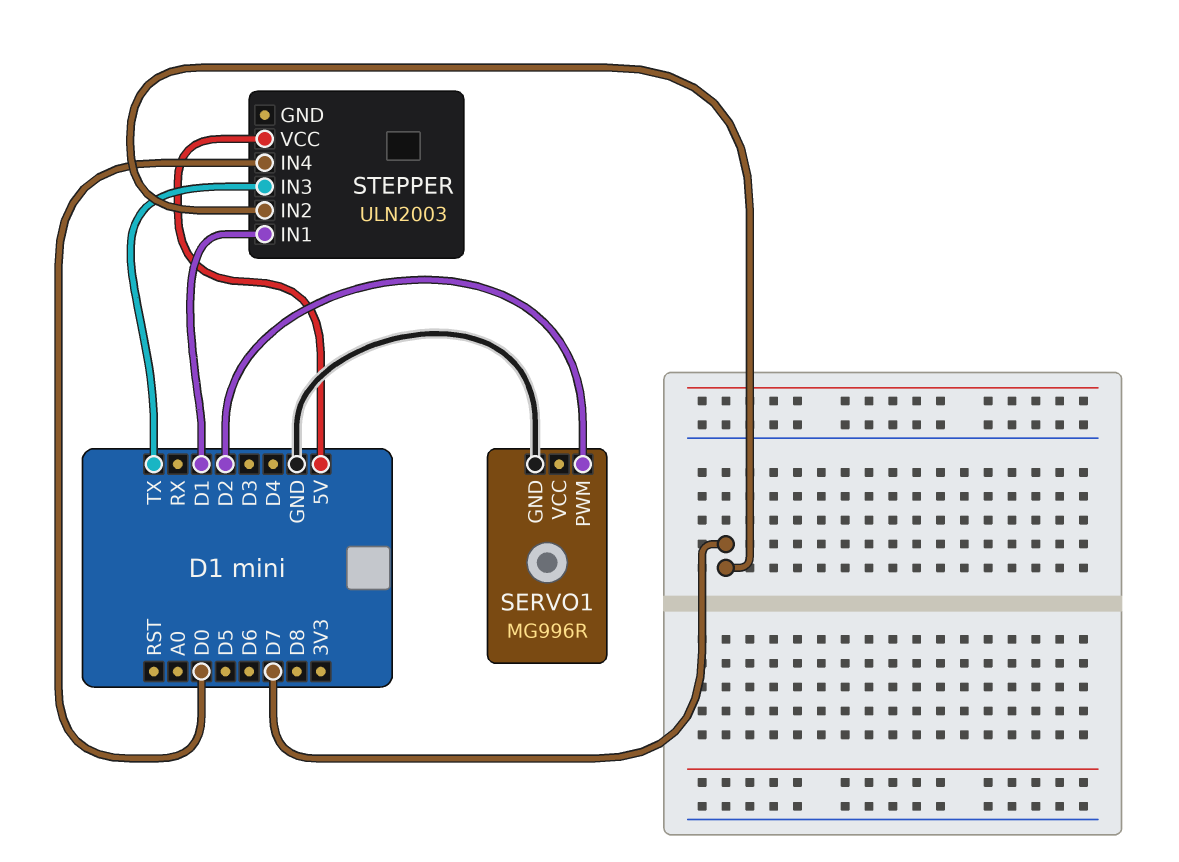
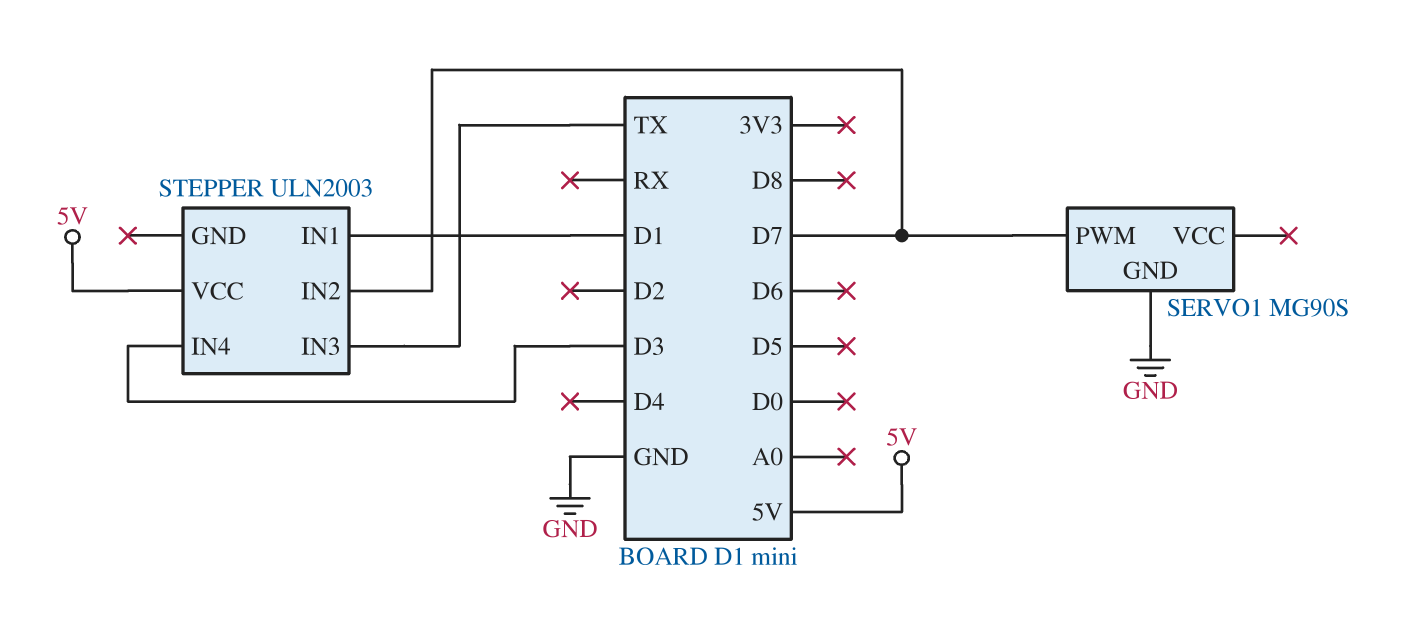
SERVO1: MG996R -> MG90S
SERVO1 pin PWM: D2 -> D7
STEPPER pin IN4: D0 -> D3

